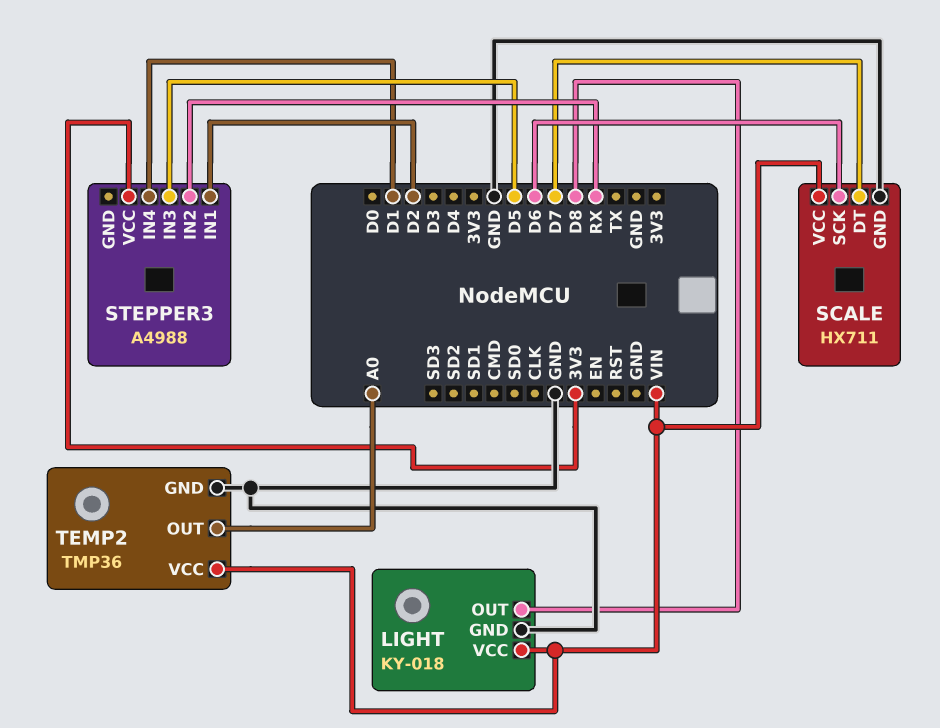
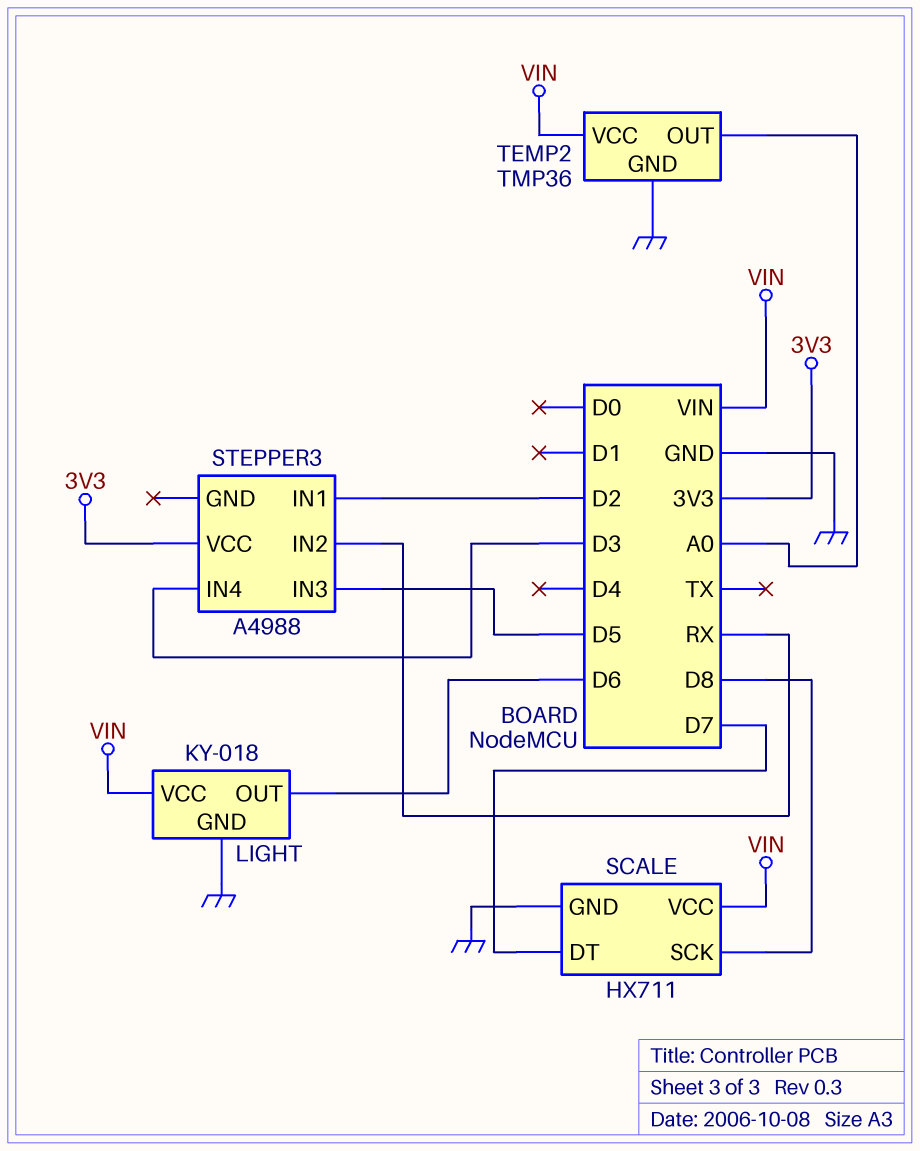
LIGHT pin OUT: D8 -> D6
SCALE pin SCK: D6 -> D8
STEPPER3 pin IN4: D1 -> D3

